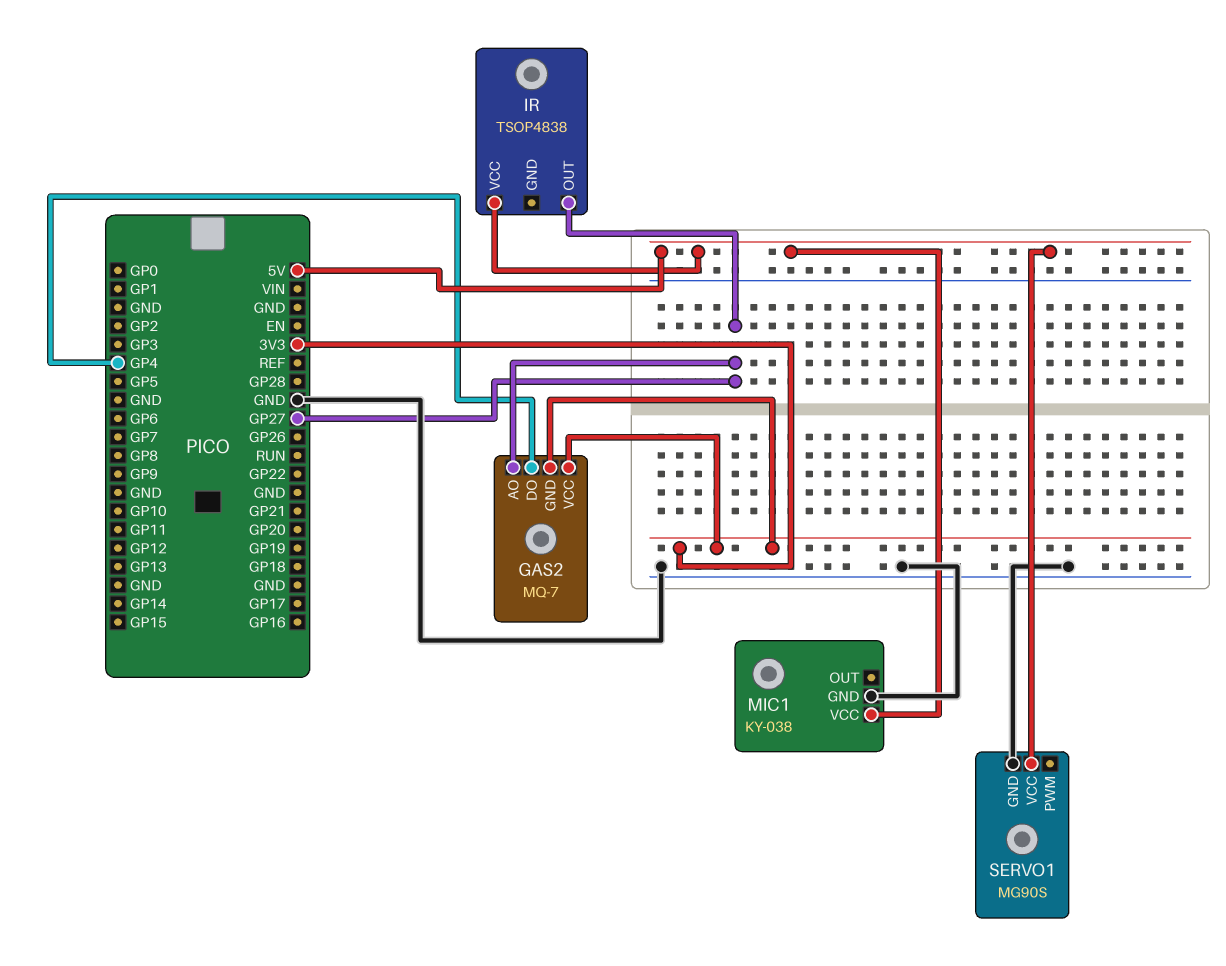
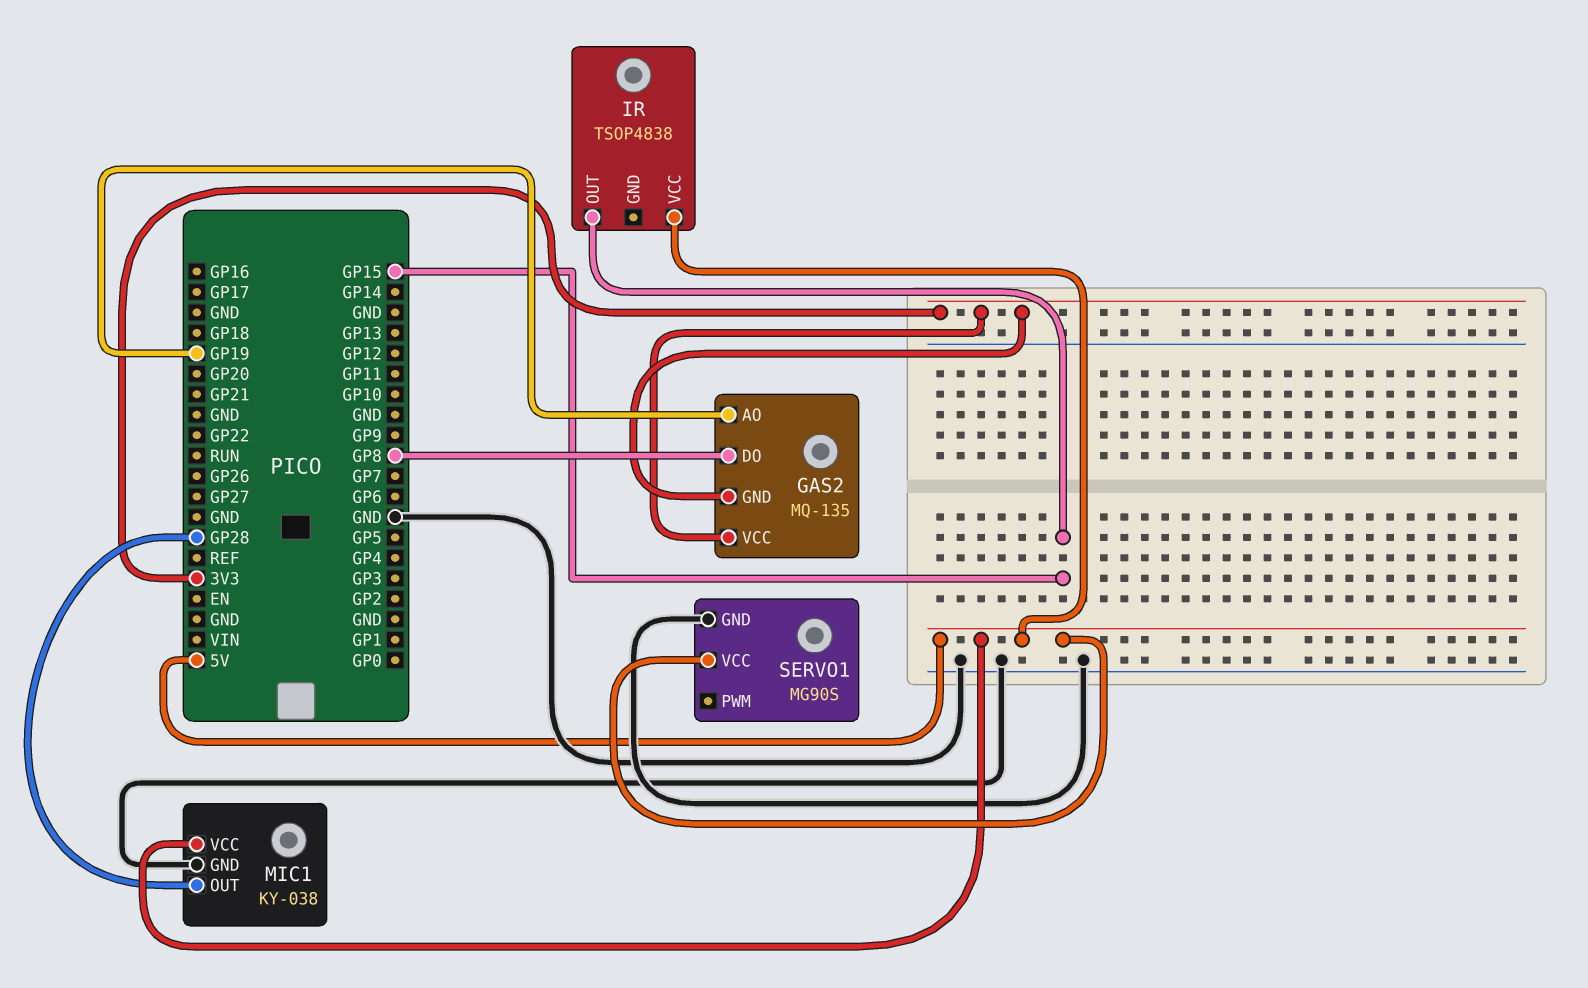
GAS2: MQ-7 -> MQ-135
GAS2 pin AO: GP27 -> GP19
GAS2 pin DO: GP4 -> GP8
IR pin OUT: GP27 -> GP15
MIC1 pin OUT: none -> GP28

